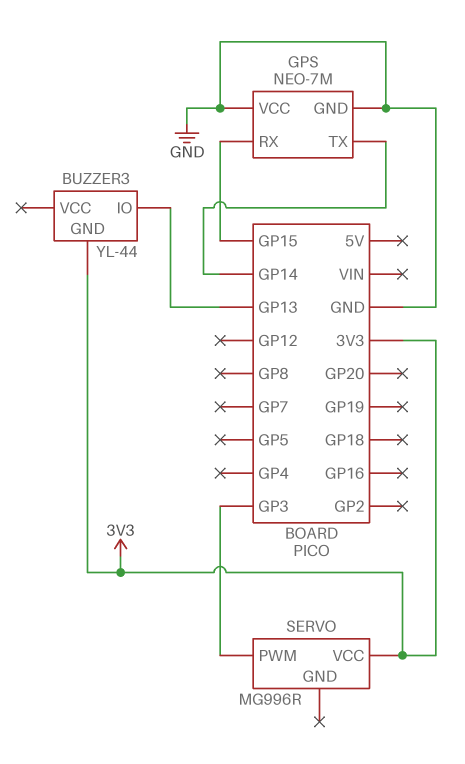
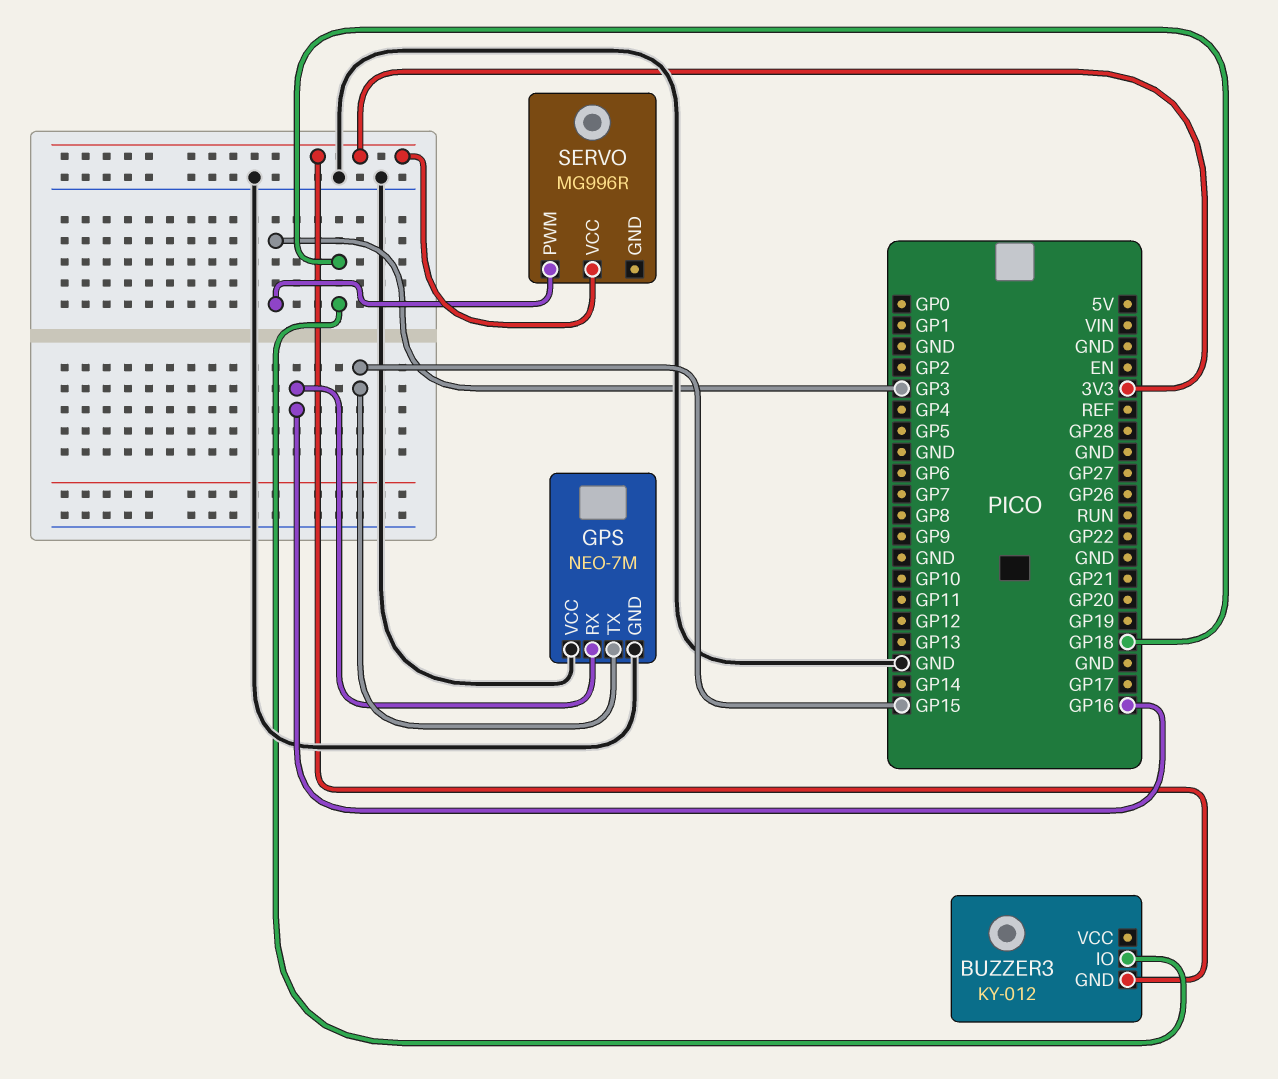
BUZZER3: YL-44 -> KY-012
BUZZER3 pin IO: GP13 -> GP18
GPS pin RX: GP15 -> GP16
GPS pin TX: GP14 -> GP15

